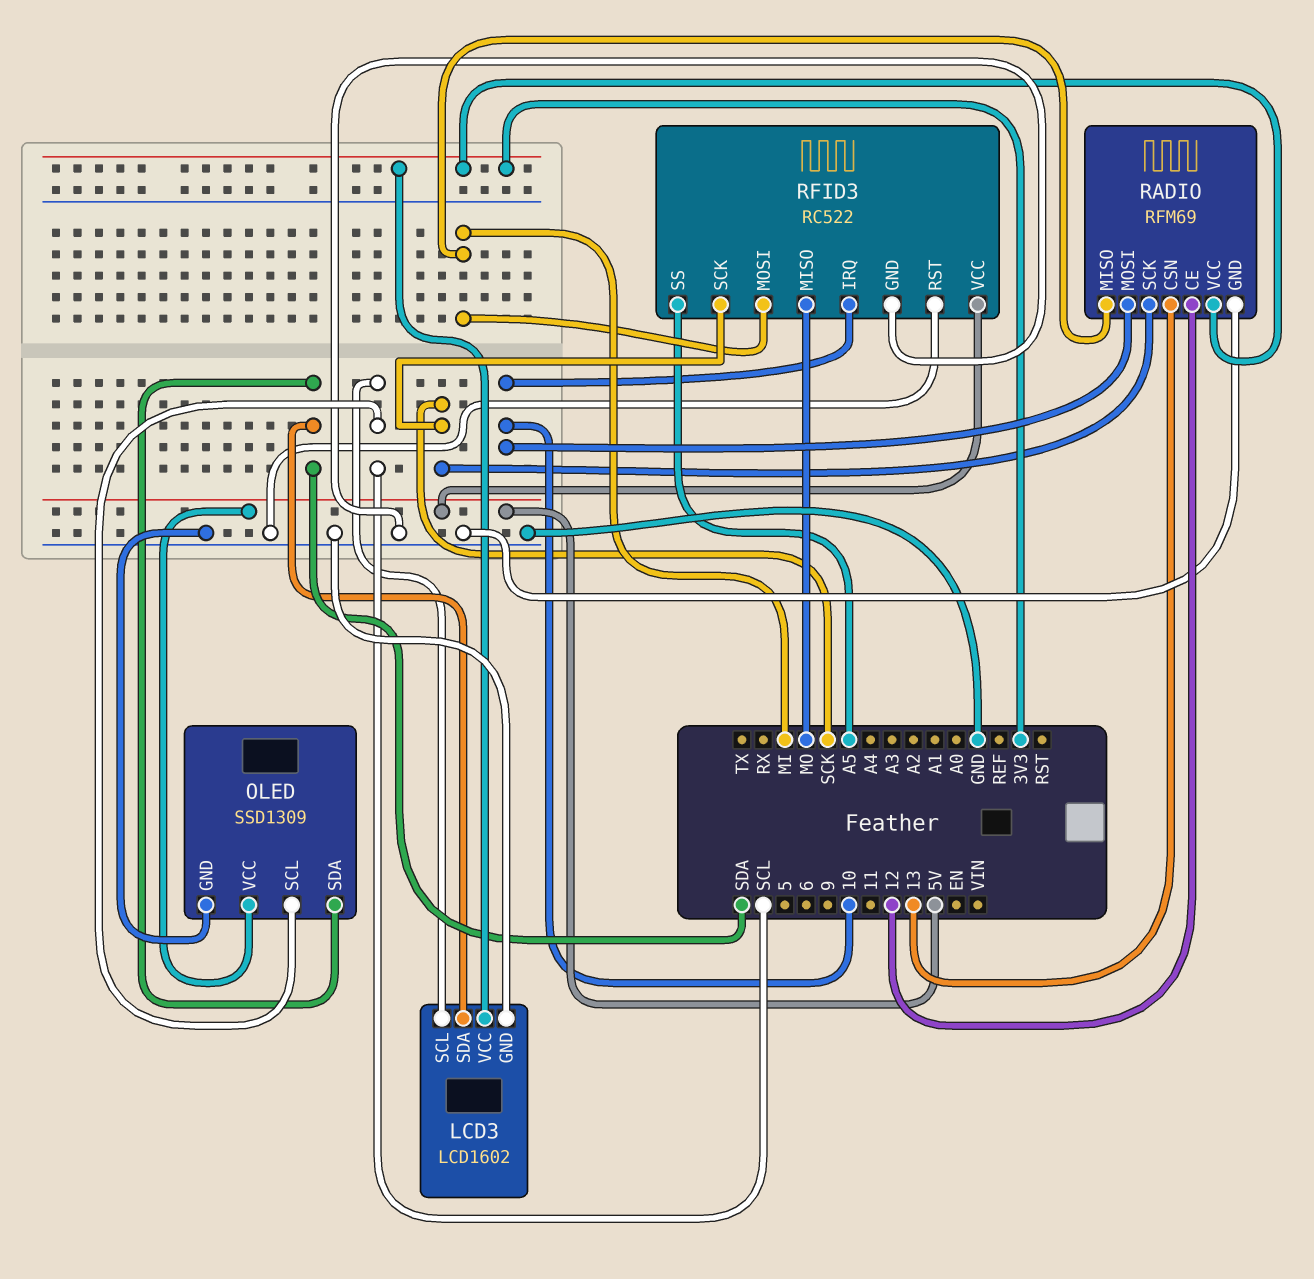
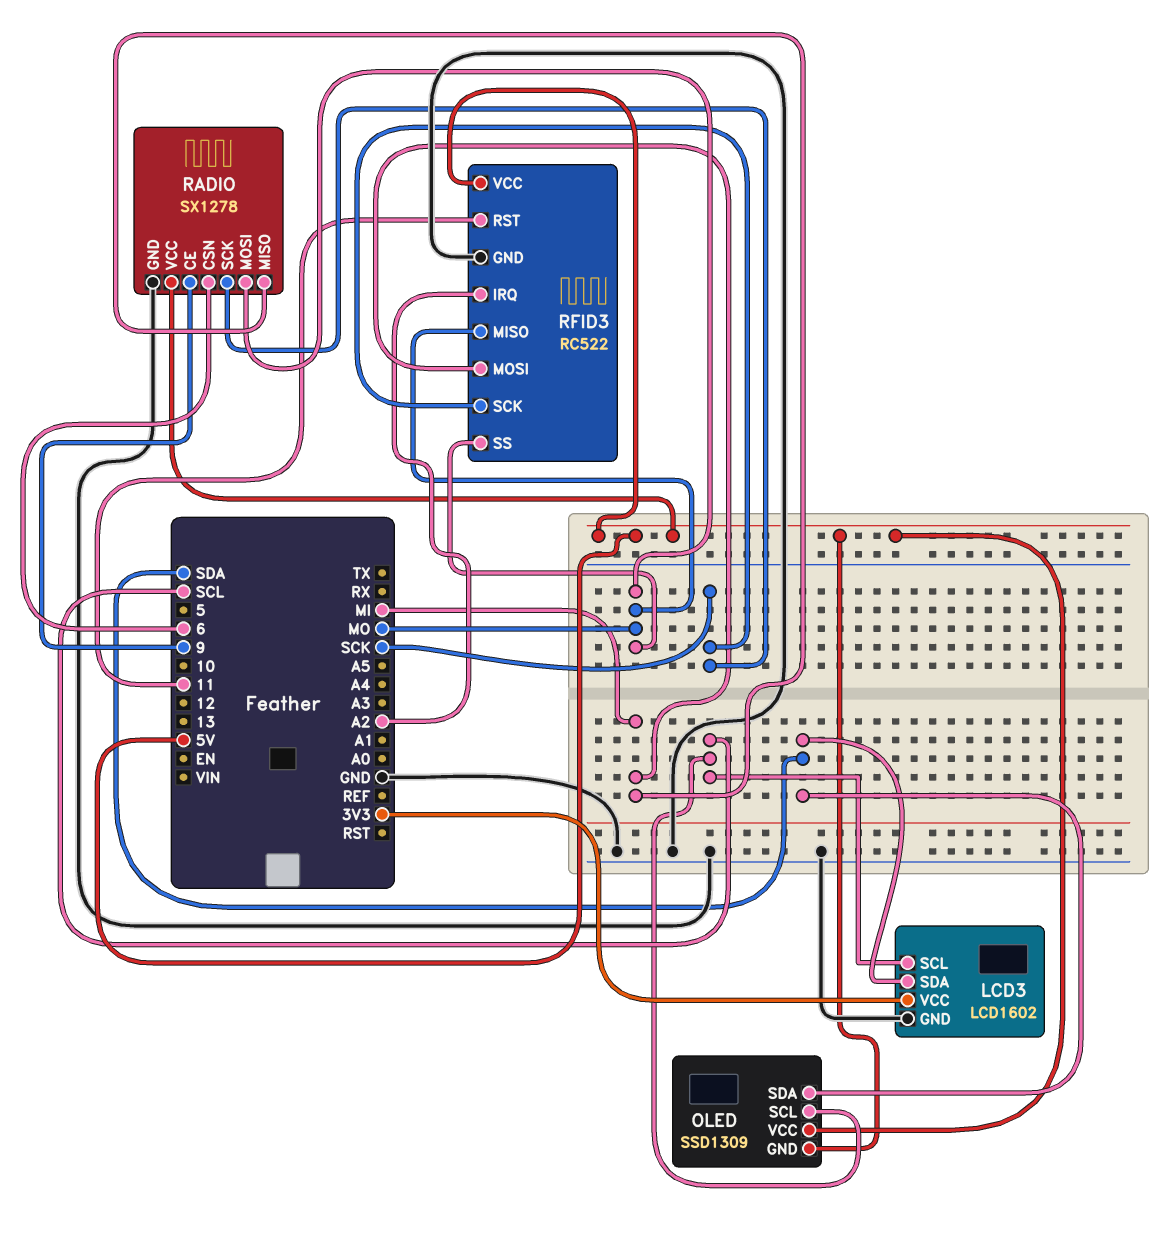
OLED pin GND: GND -> 5V
RADIO: RFM69 -> SX1278
RADIO pin CE: 12 -> 9
RADIO pin CSN: 13 -> 6
RADIO pin MOSI: 10 -> MO
RADIO pin VCC: 3V3 -> 5V
RFID3 pin IRQ: 10 -> A2
RFID3 pin RST: GND -> 11
RFID3 pin SS: A5 -> MO

